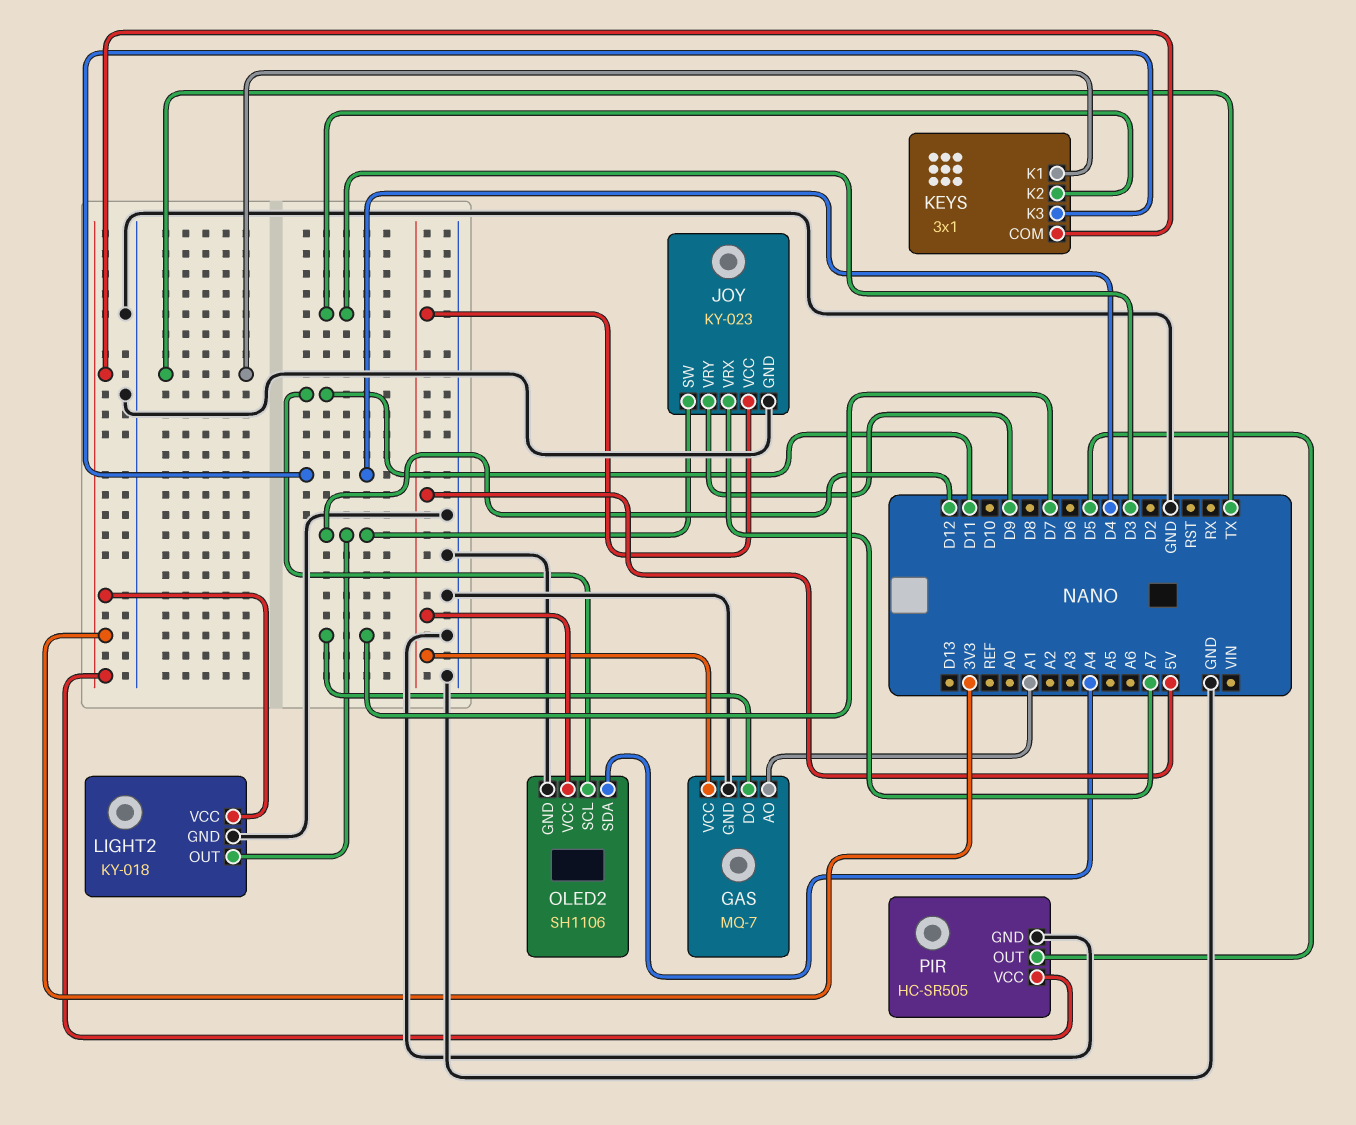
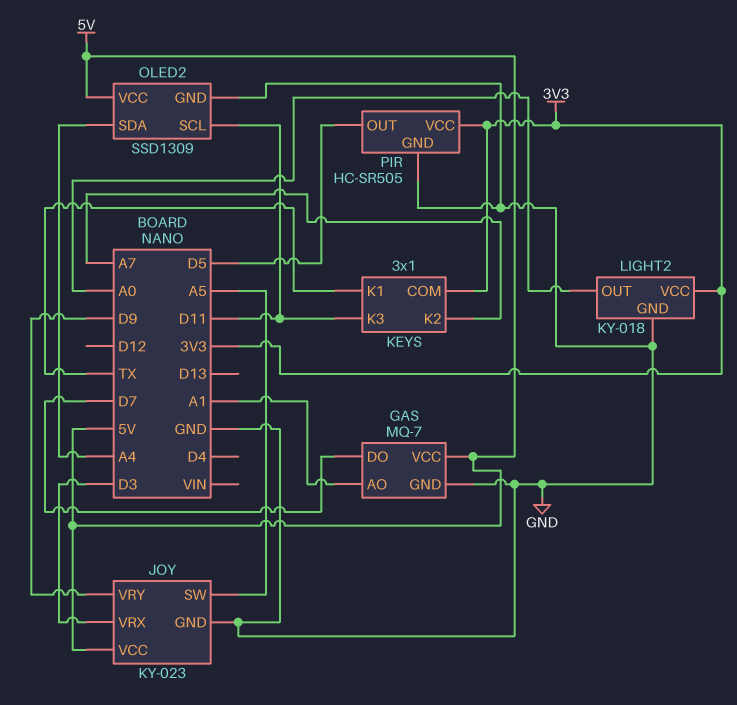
JOY pin SW: D12 -> A5
JOY pin VRX: A7 -> D3
KEYS pin K2: D3 -> A7
KEYS pin K3: D4 -> D11
LIGHT2 pin OUT: D12 -> A0
OLED2: SH1106 -> SSD1309

